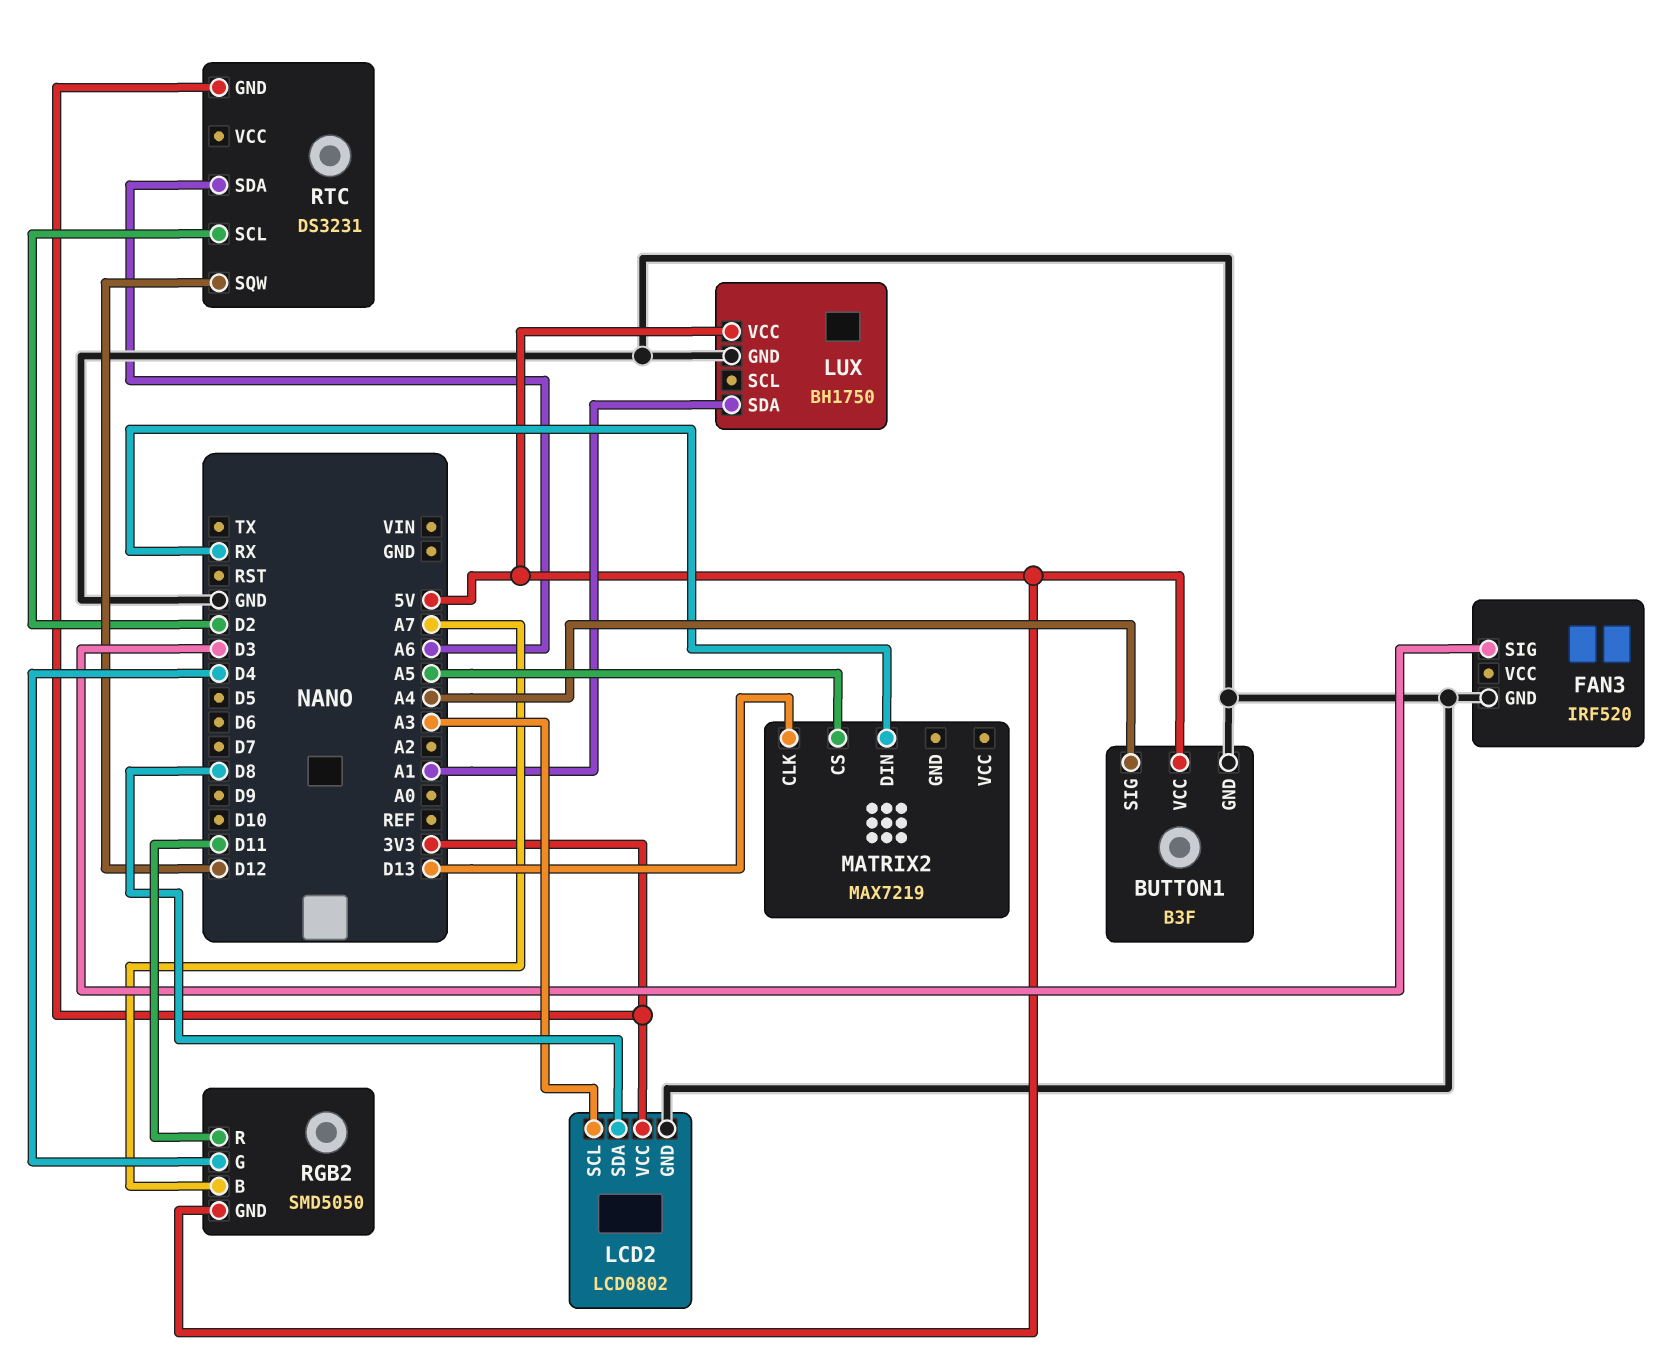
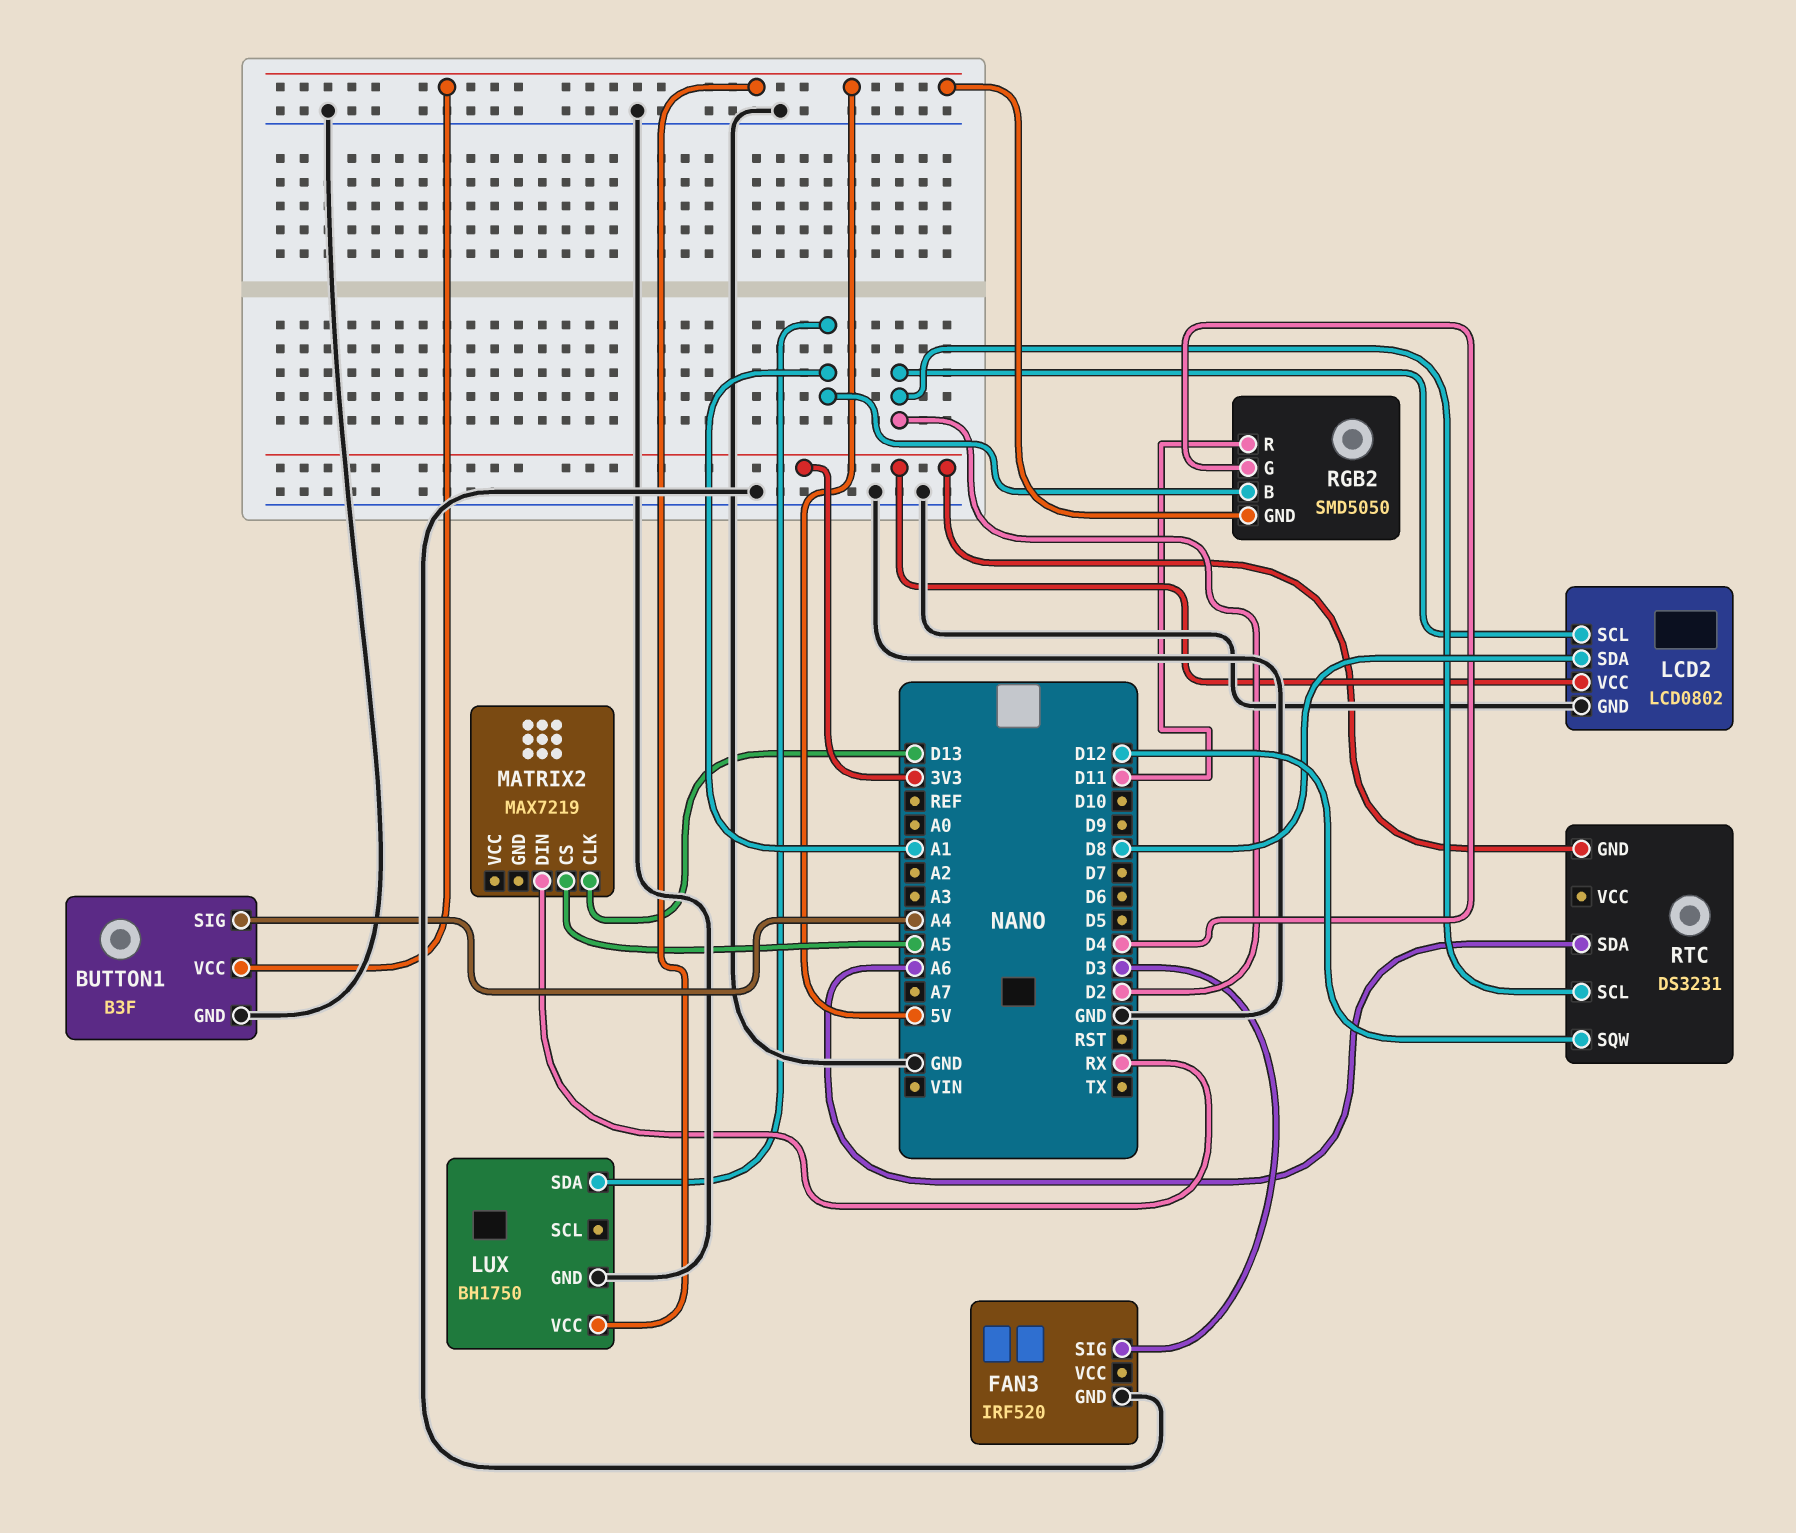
LCD2 pin SCL: A3 -> D2
RGB2 pin B: A7 -> A1

